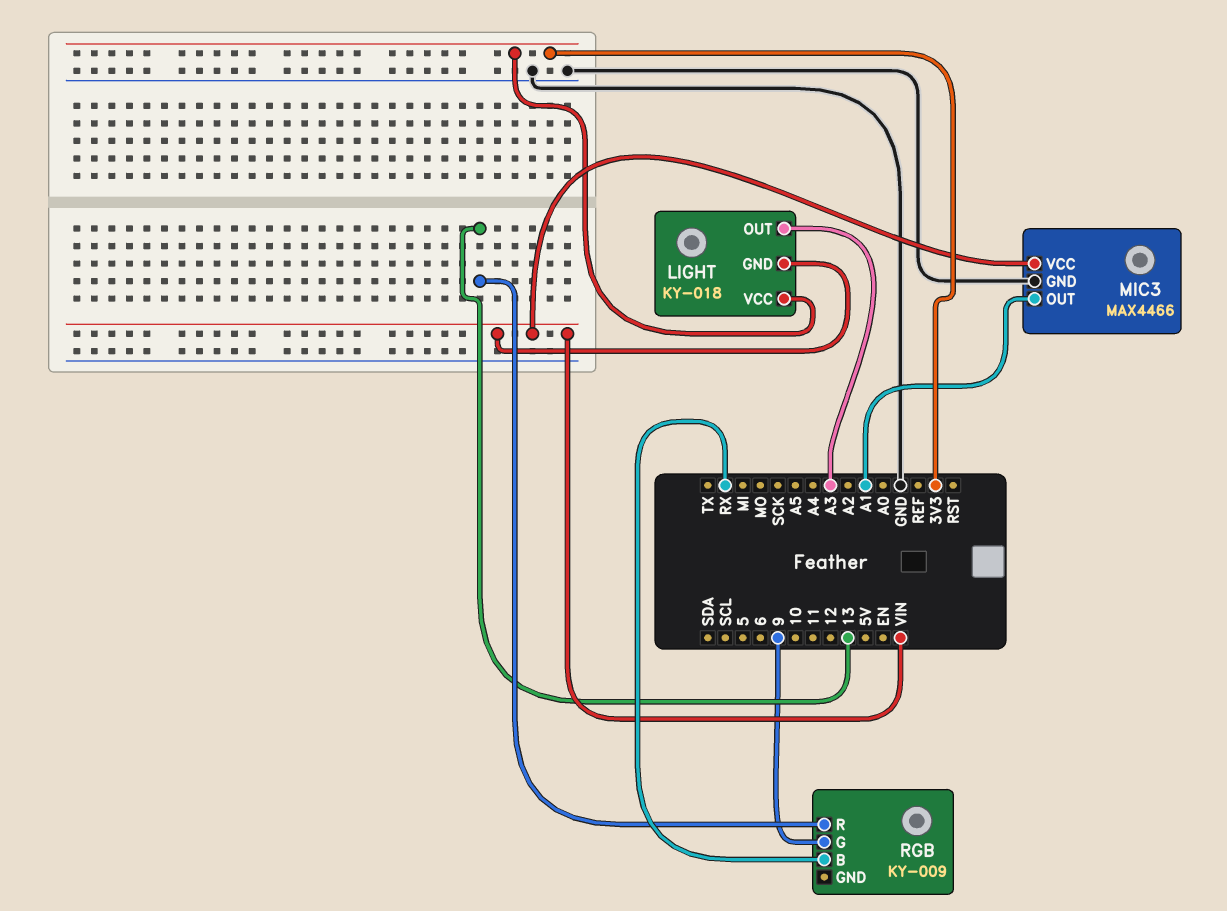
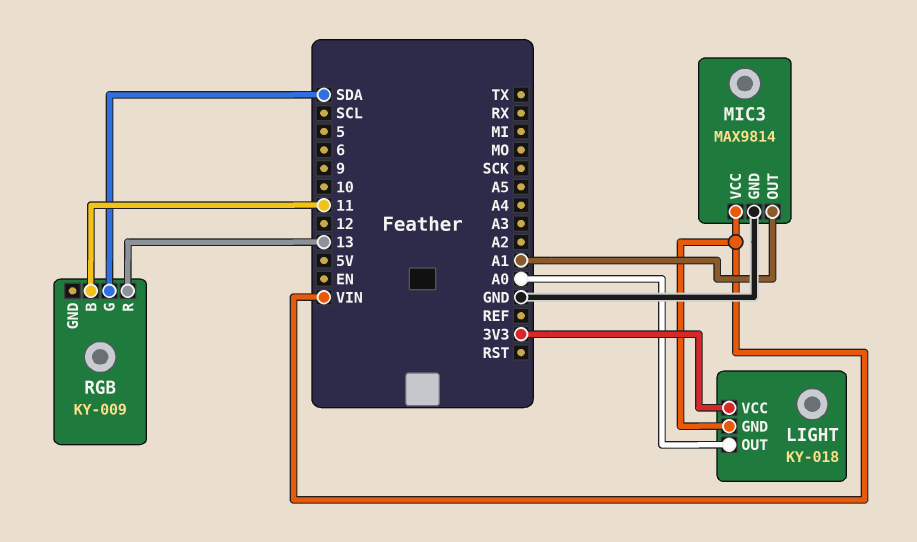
LIGHT pin OUT: A3 -> A0
MIC3: MAX4466 -> MAX9814
RGB pin B: RX -> 11
RGB pin G: 9 -> SDA

